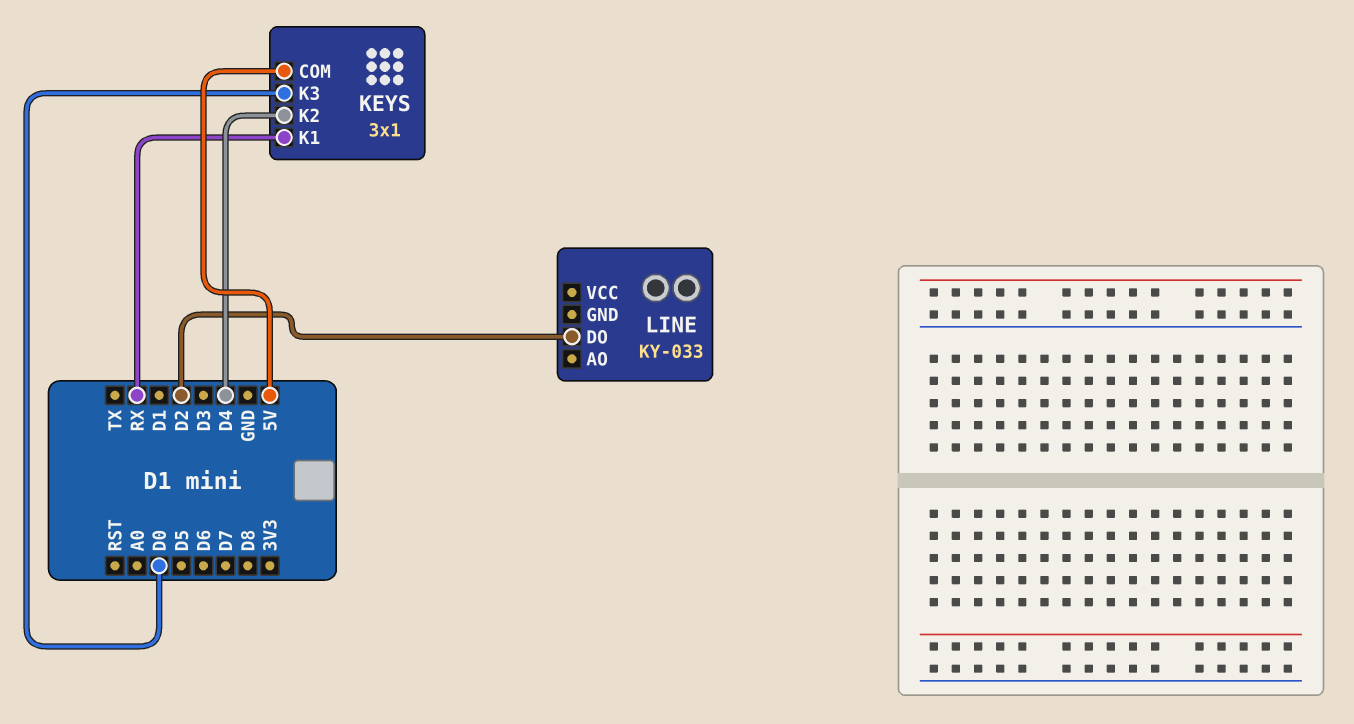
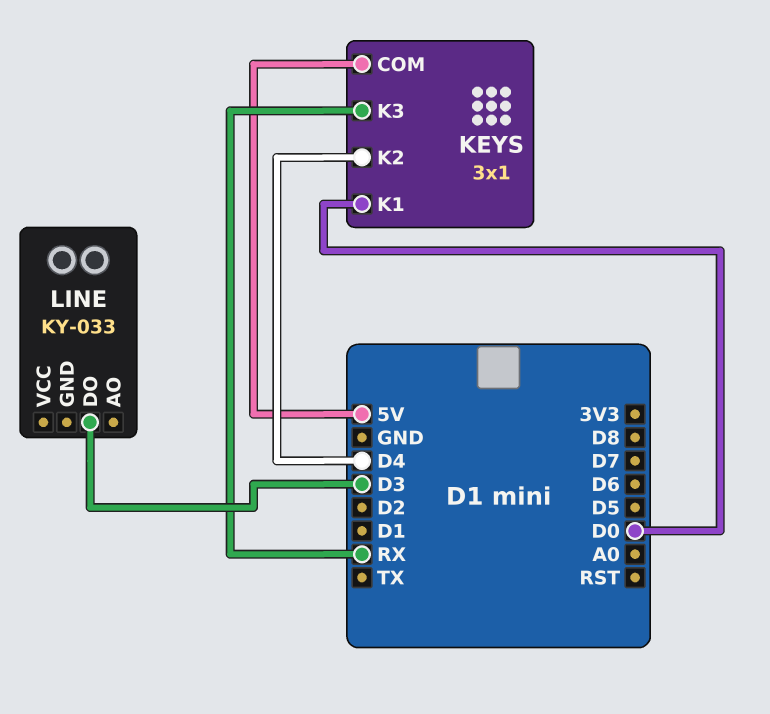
KEYS pin K1: RX -> D0
KEYS pin K3: D0 -> RX
LINE pin DO: D2 -> D3

